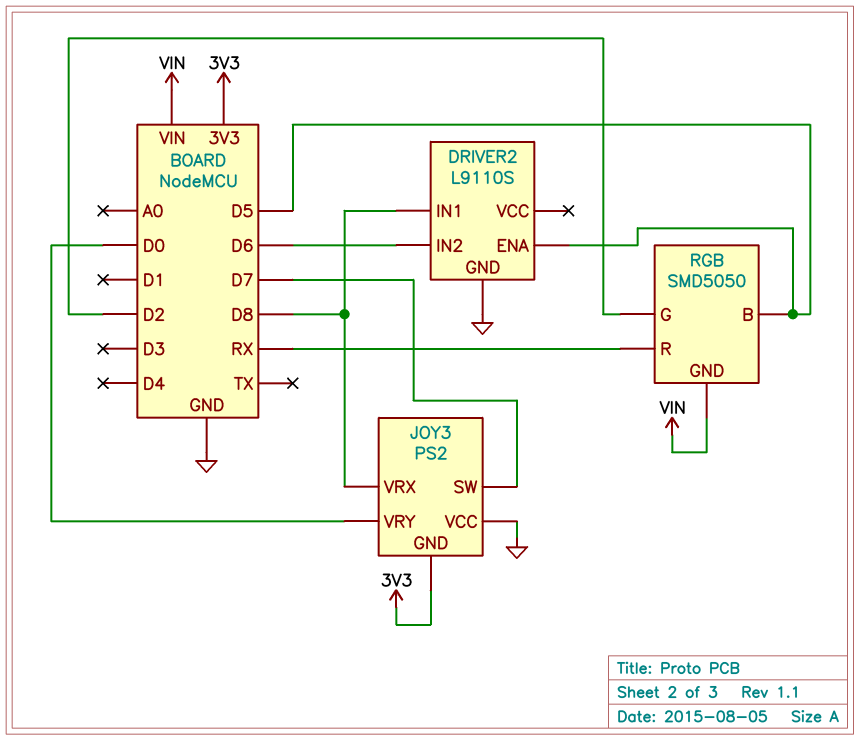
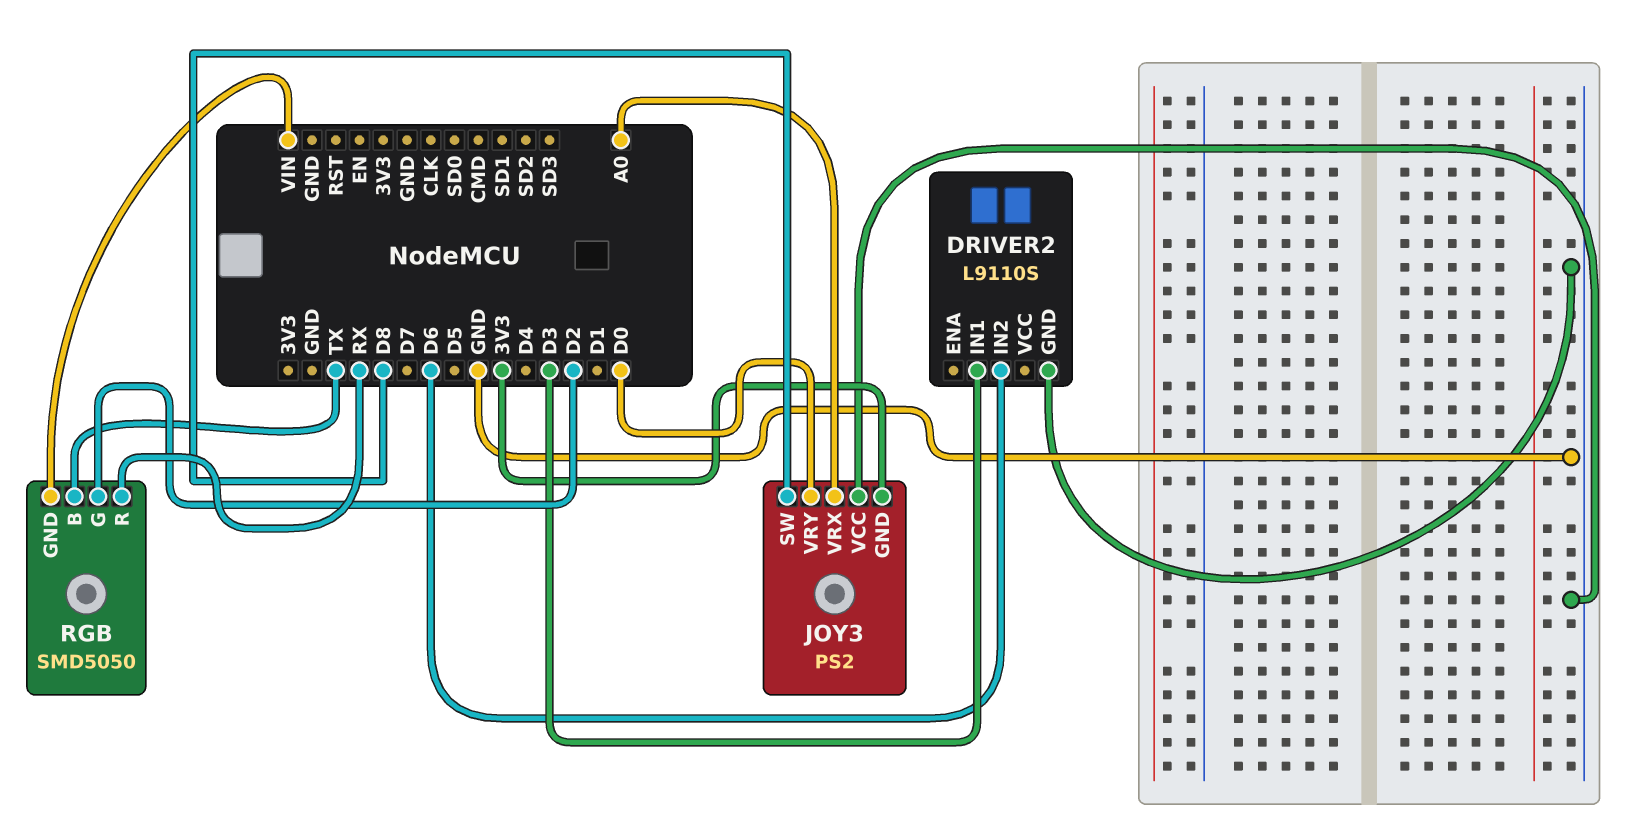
DRIVER2 pin ENA: D5 -> none
DRIVER2 pin IN1: D8 -> D3
JOY3 pin SW: D7 -> D8
JOY3 pin VRX: D8 -> A0
RGB pin B: D5 -> TX

